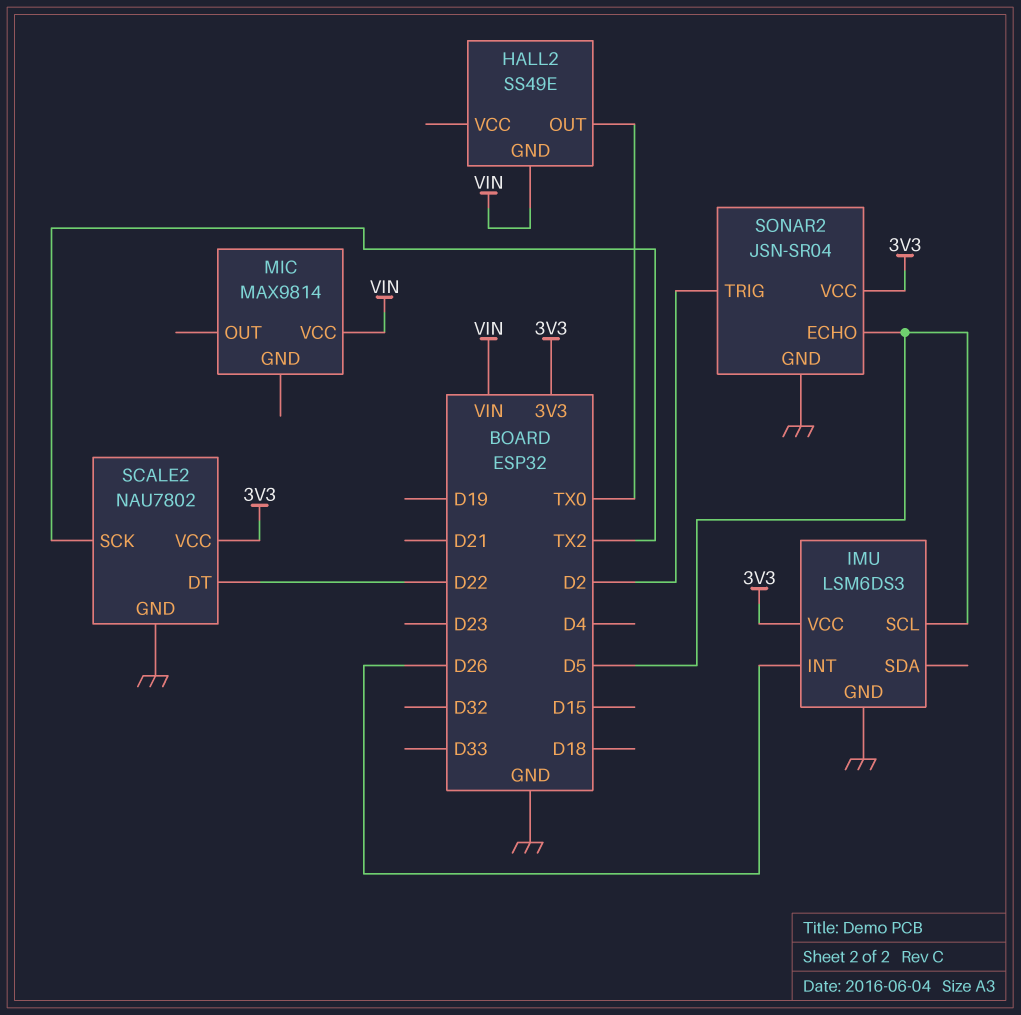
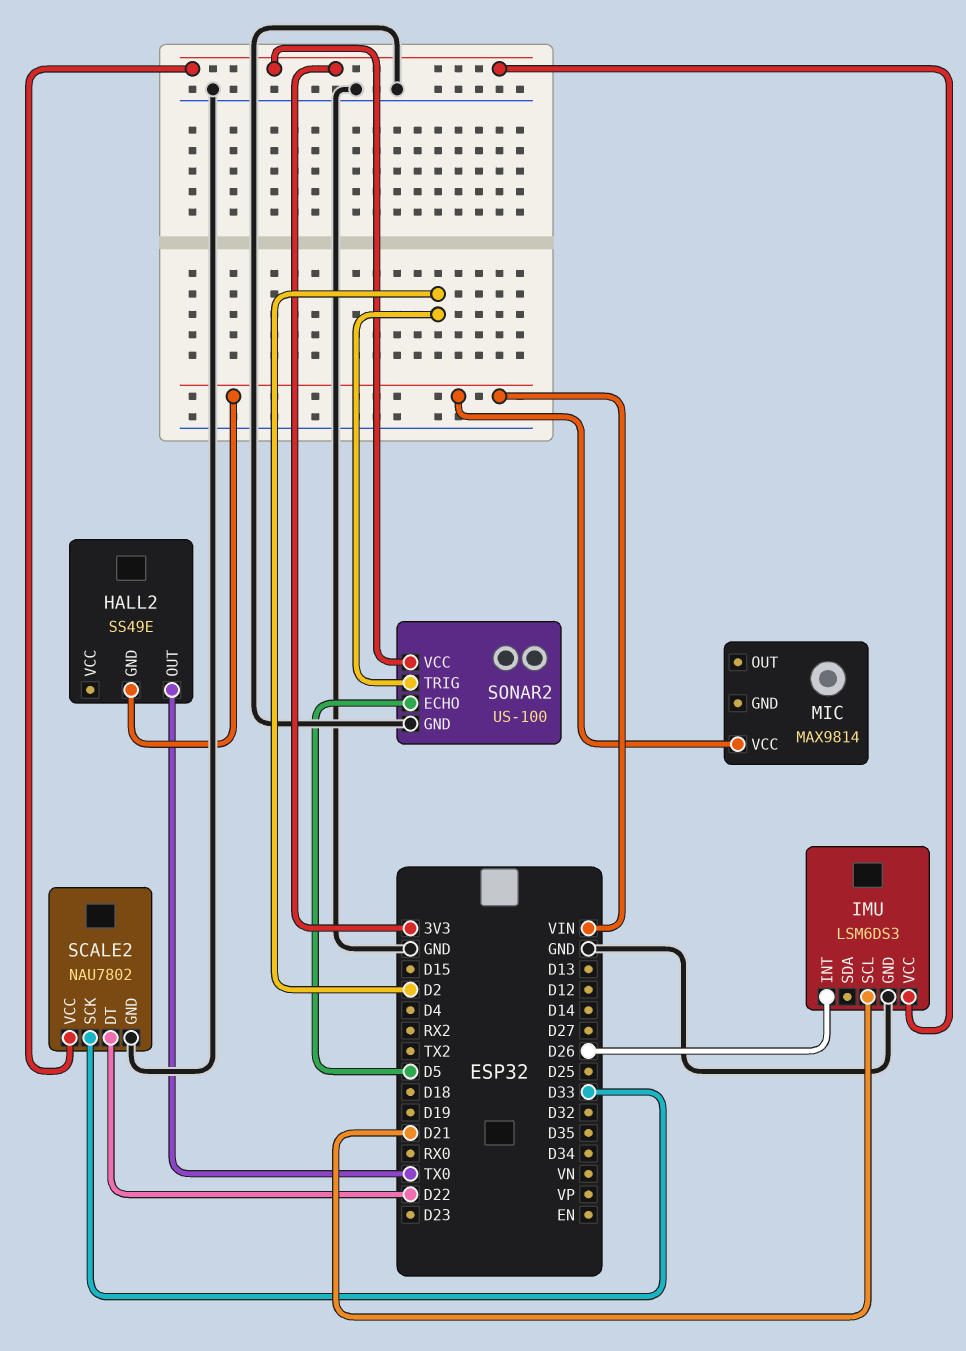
IMU pin SCL: D5 -> D21
SCALE2 pin SCK: TX2 -> D33
SONAR2: JSN-SR04 -> US-100

